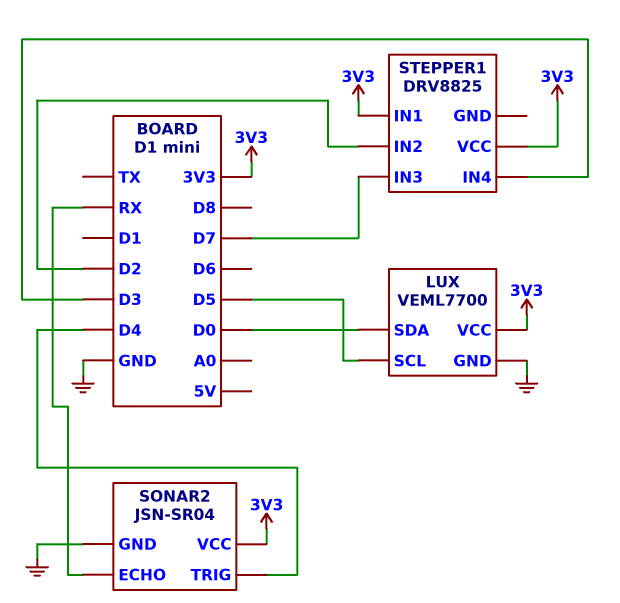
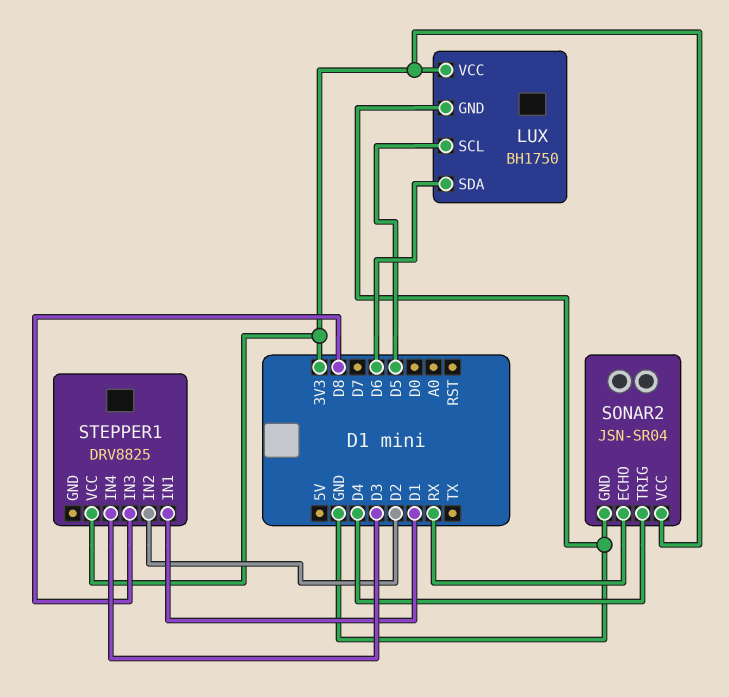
LUX: VEML7700 -> BH1750
LUX pin SDA: D0 -> D6
STEPPER1 pin IN1: 3V3 -> D1
STEPPER1 pin IN3: D7 -> D8

